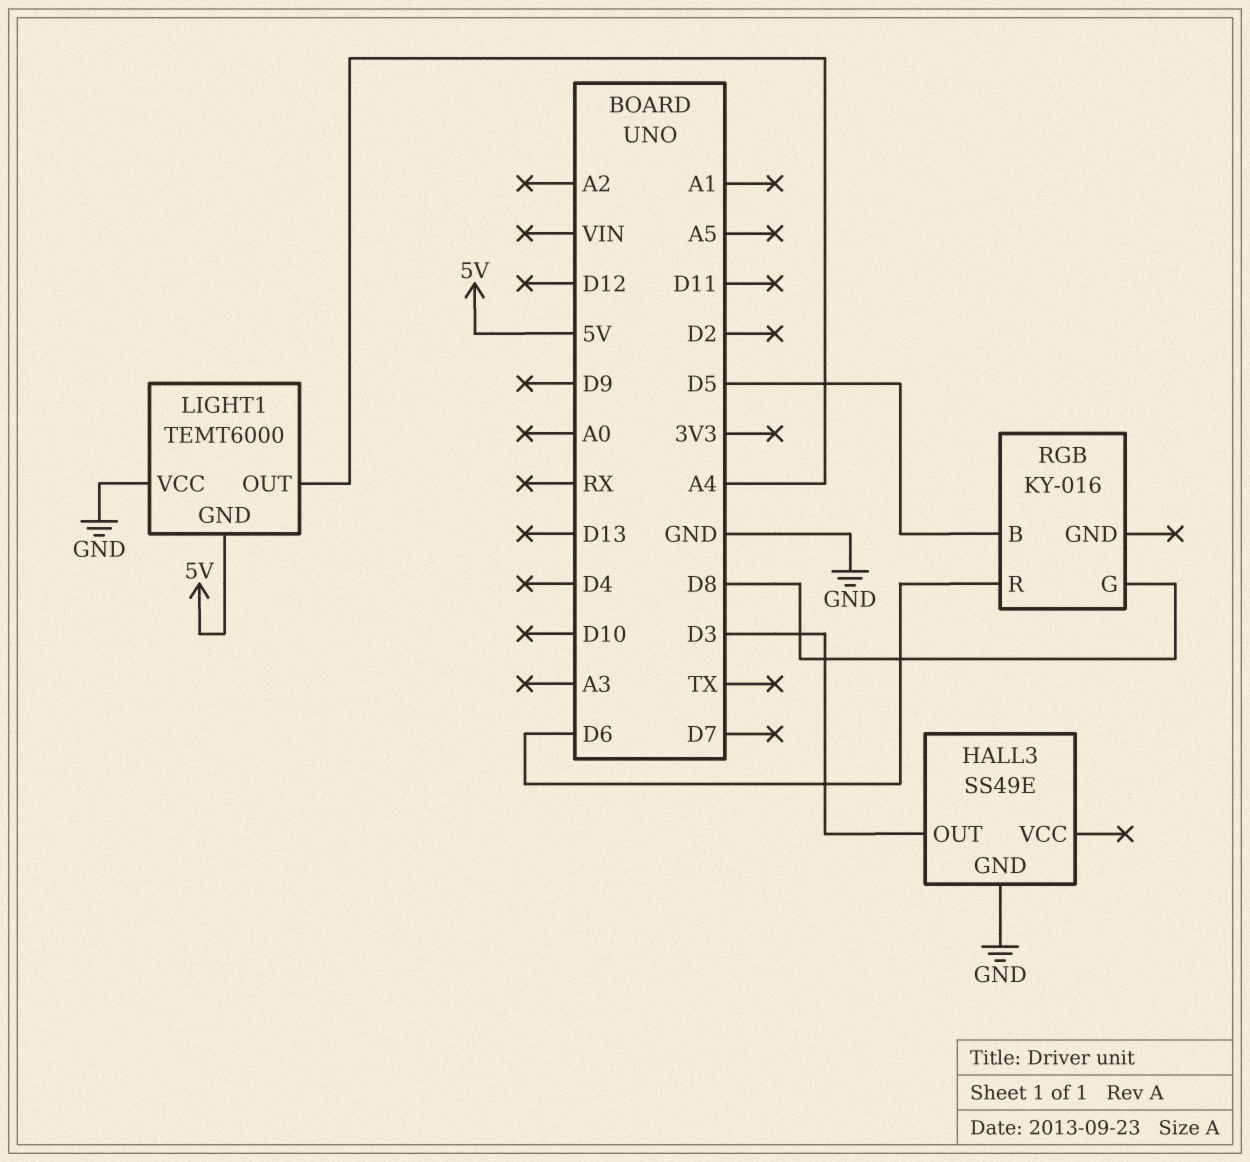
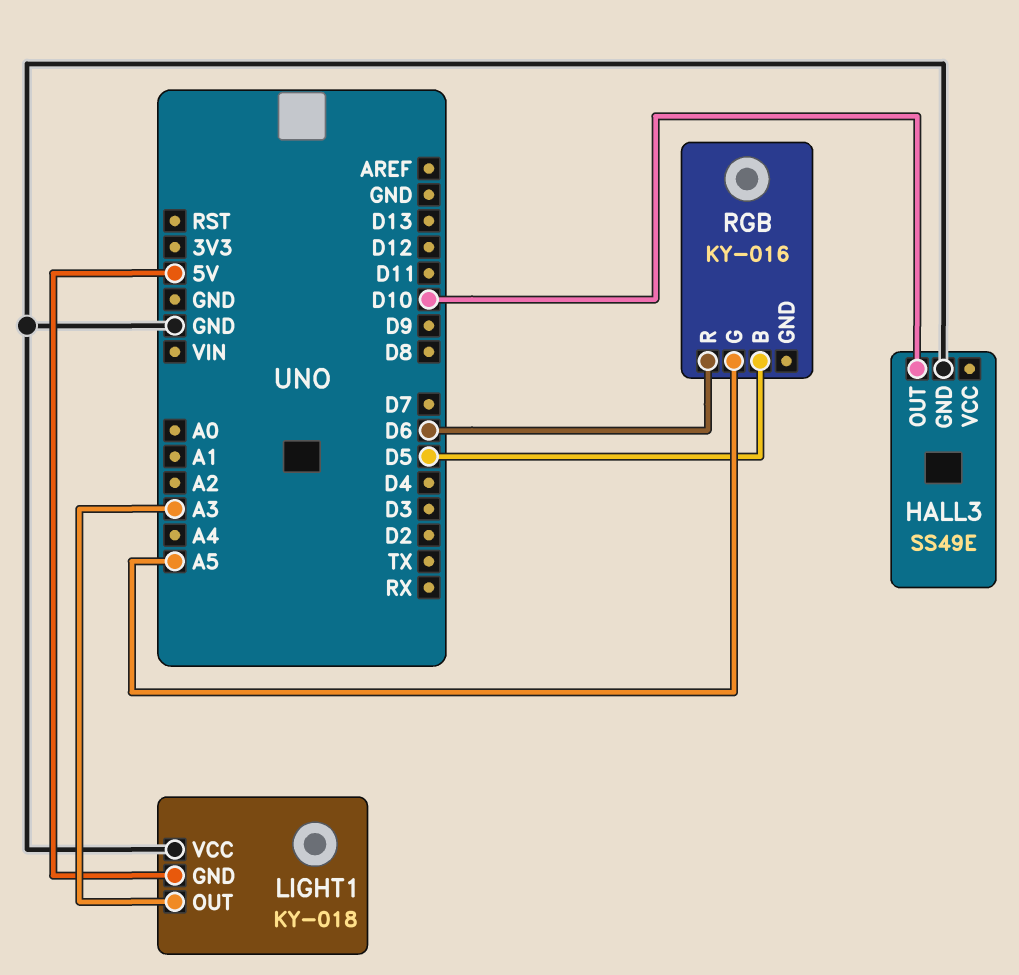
HALL3 pin OUT: D3 -> D10
LIGHT1: TEMT6000 -> KY-018
LIGHT1 pin OUT: A4 -> A3
RGB pin G: D8 -> A5

